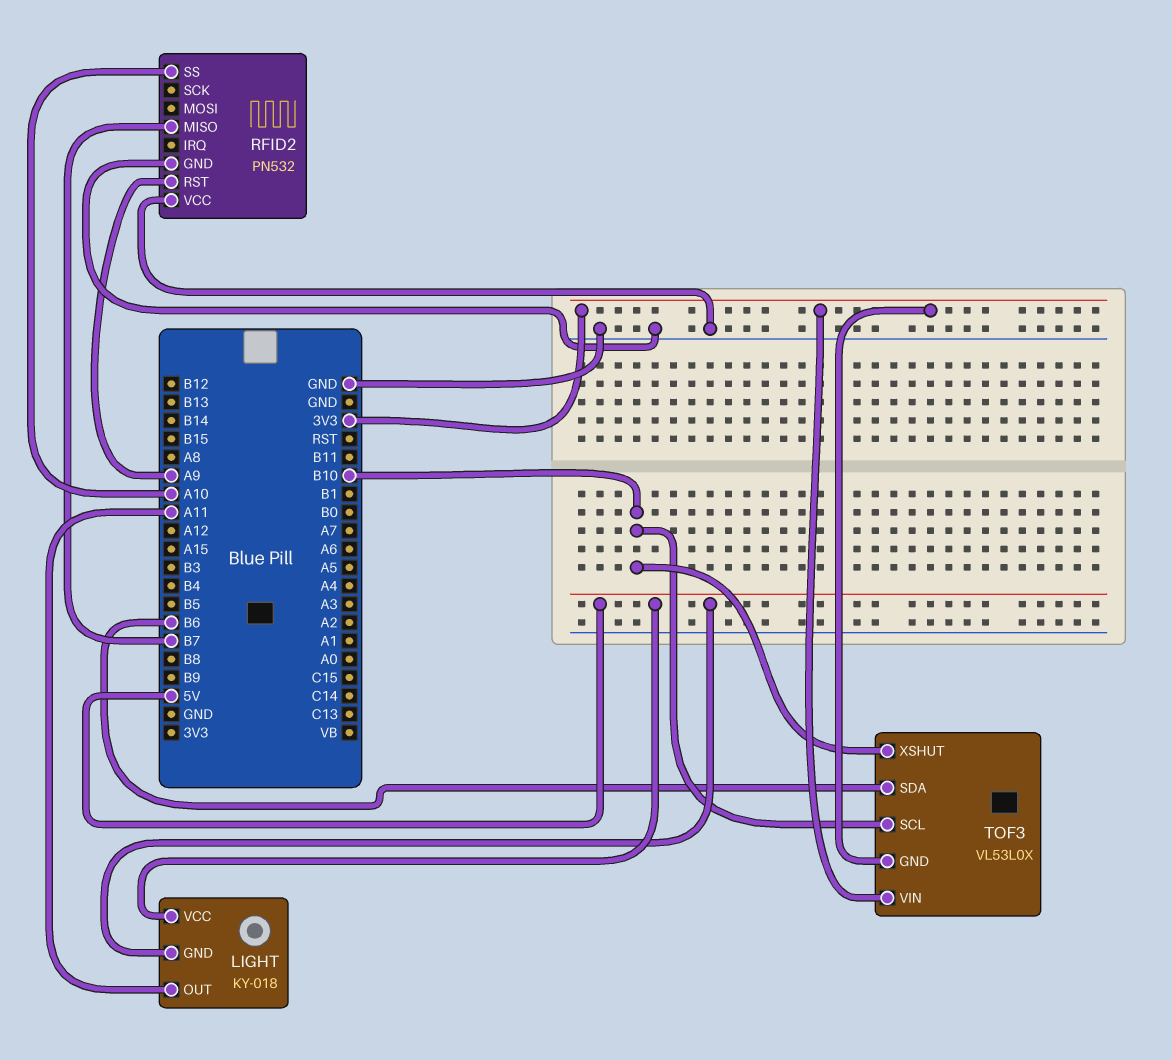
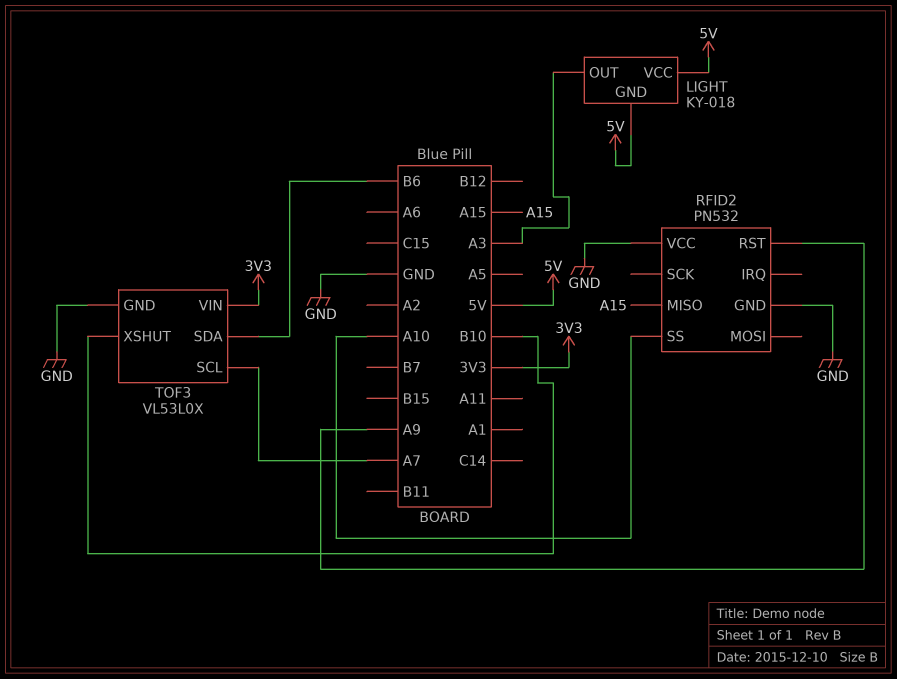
LIGHT pin OUT: A11 -> A3
RFID2 pin MISO: B7 -> A15
TOF3 pin GND: 3V3 -> GND
TOF3 pin SCL: B10 -> A7

